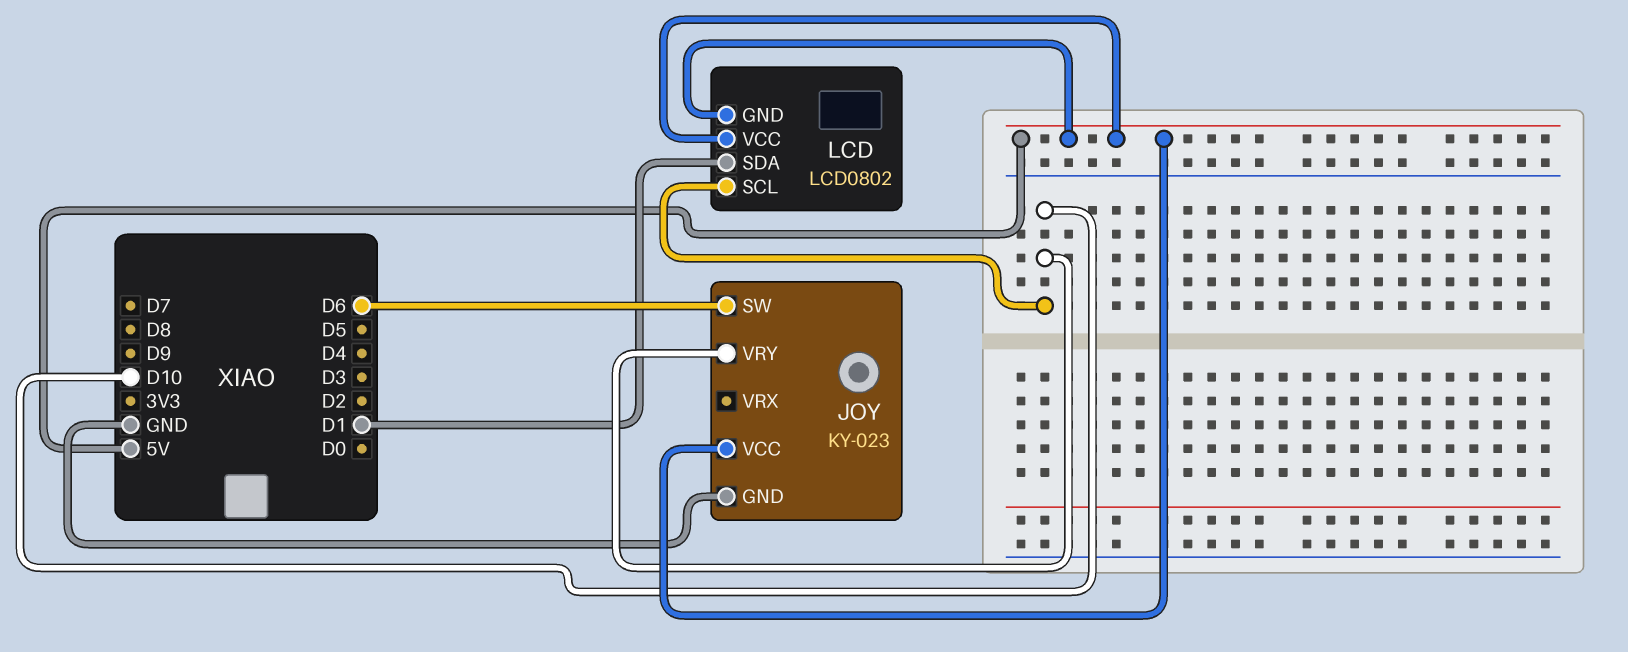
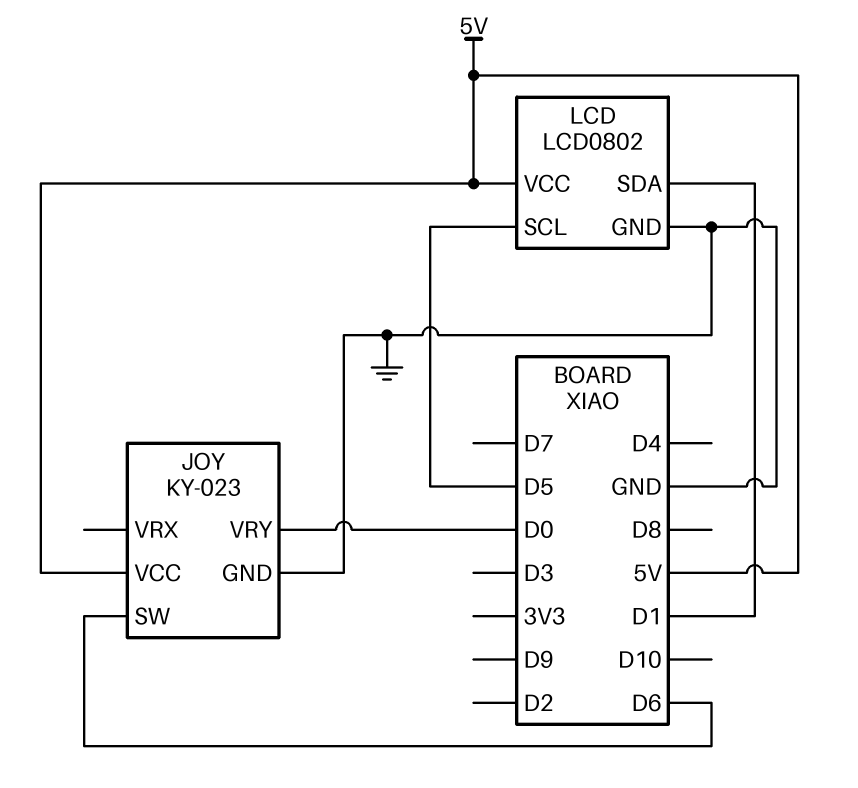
JOY pin VRY: D10 -> D0
LCD pin GND: 5V -> GND
LCD pin SCL: D10 -> D5

